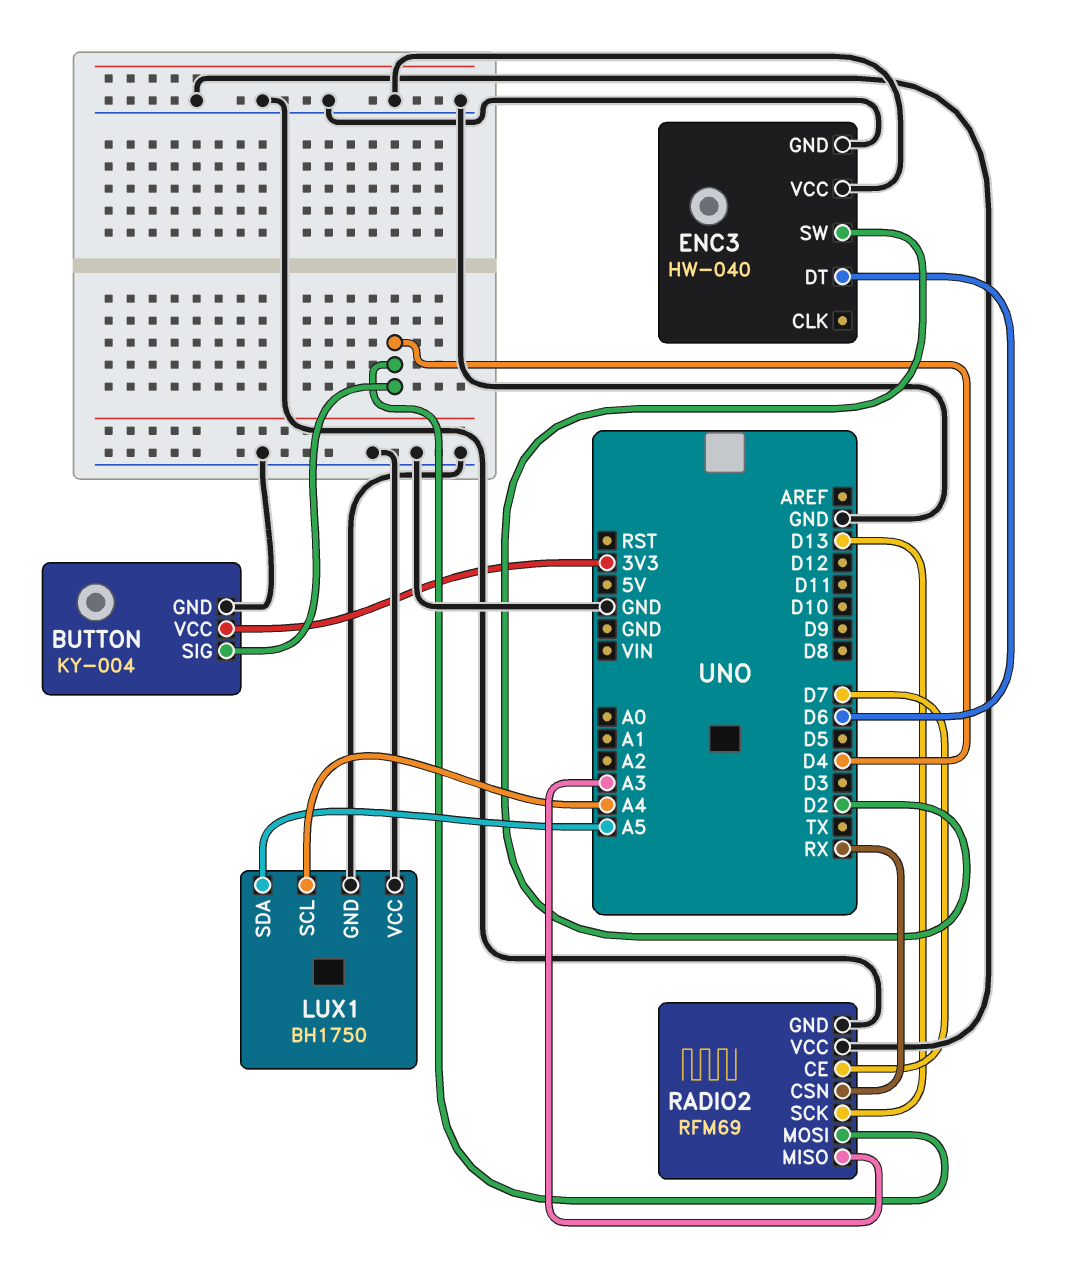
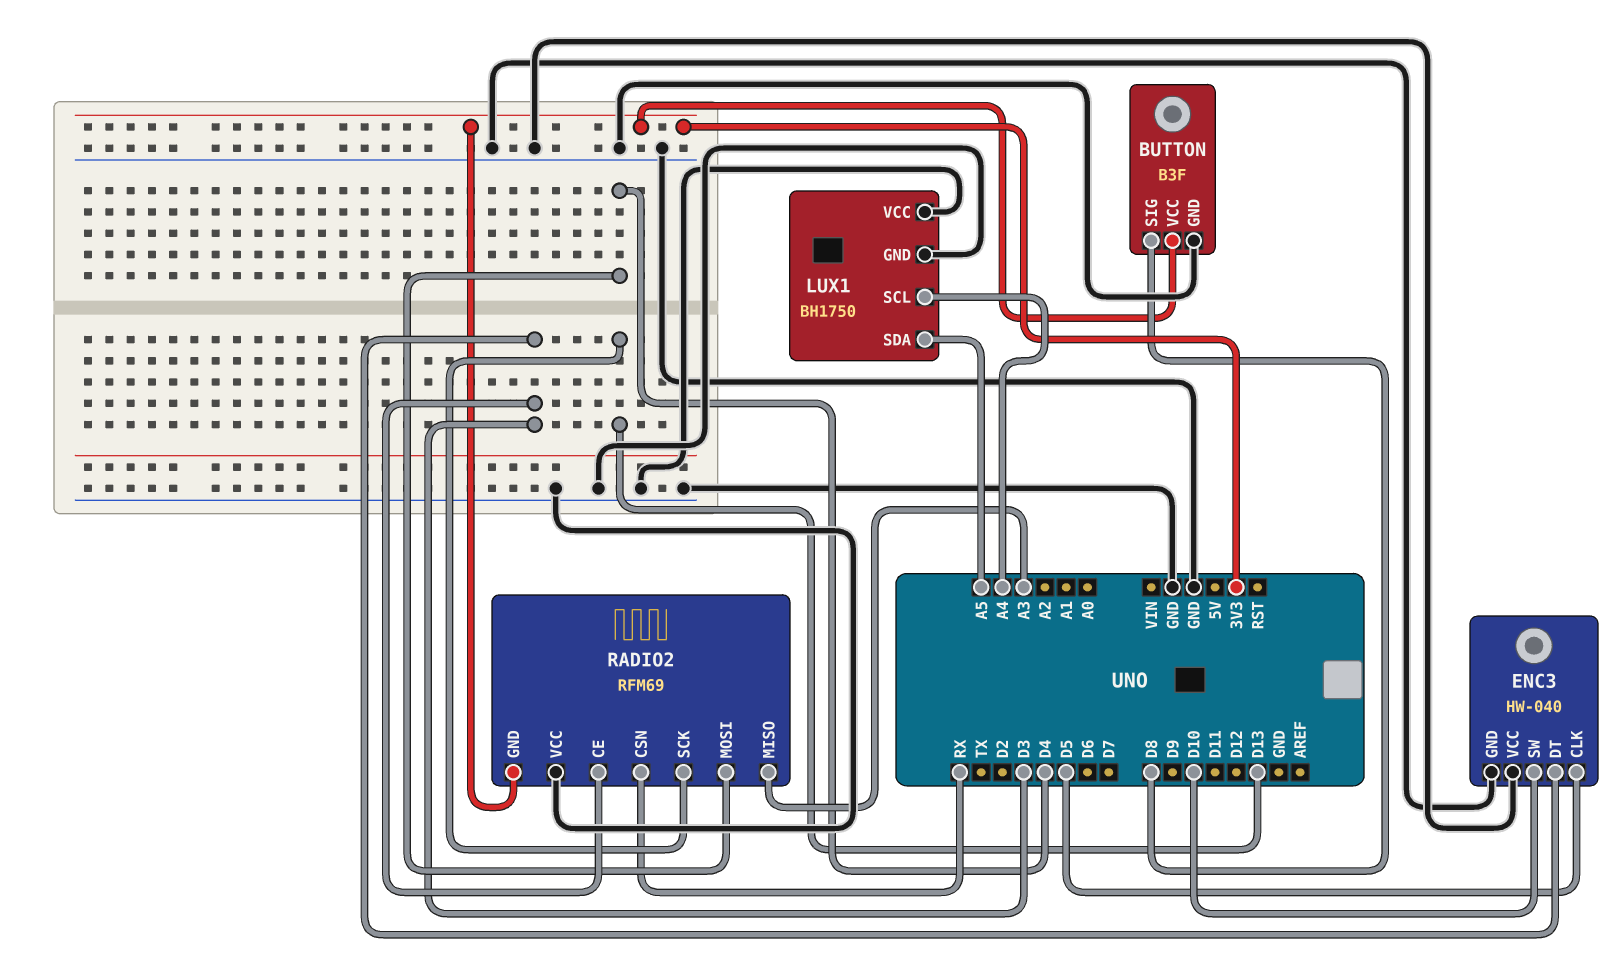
BUTTON: KY-004 -> B3F
BUTTON pin SIG: D4 -> D8
ENC3 pin CLK: none -> D5
ENC3 pin DT: D6 -> D3
ENC3 pin SW: D2 -> D10
RADIO2 pin CE: D7 -> D3
RADIO2 pin GND: GND -> 3V3

